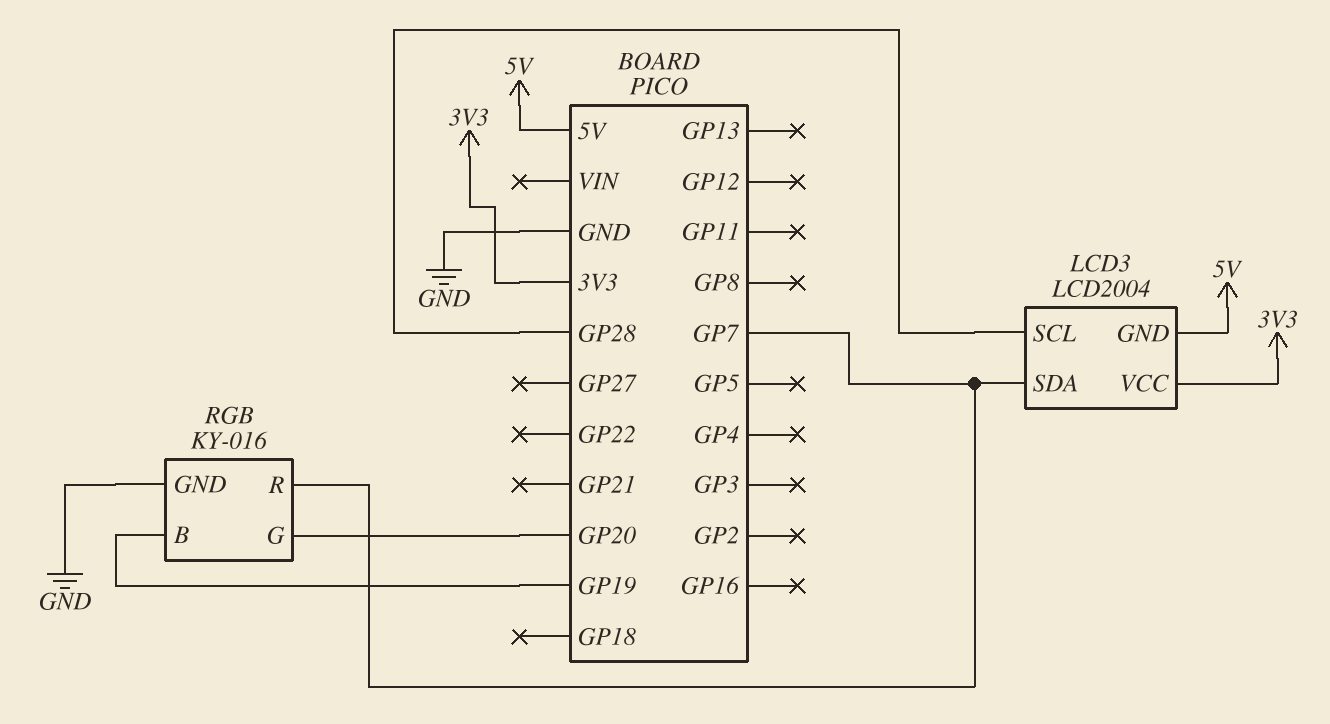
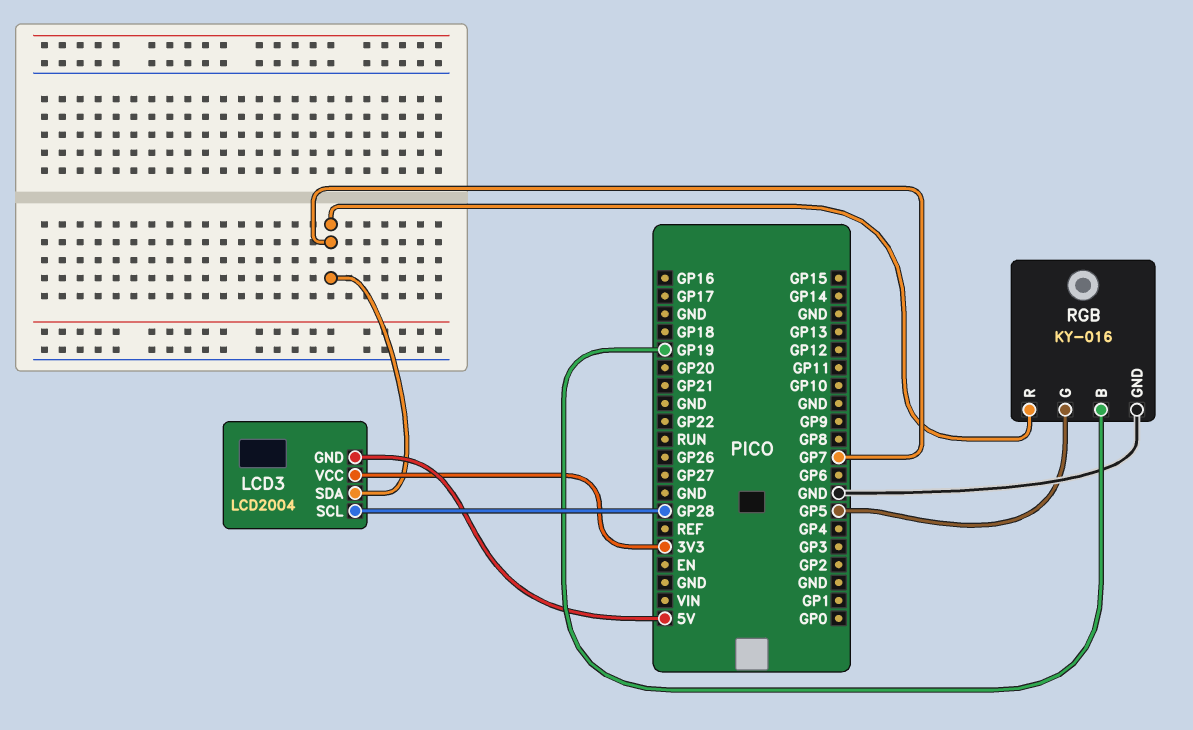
RGB pin G: GP20 -> GP5

